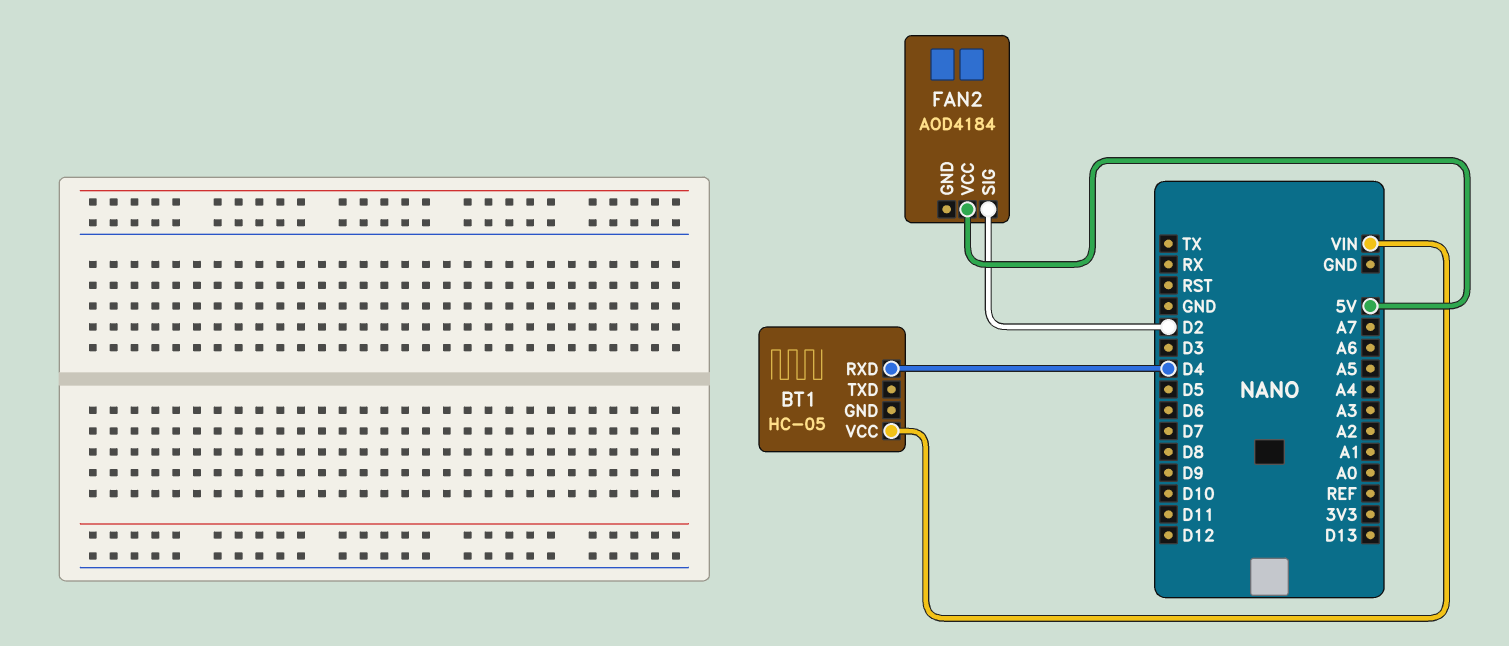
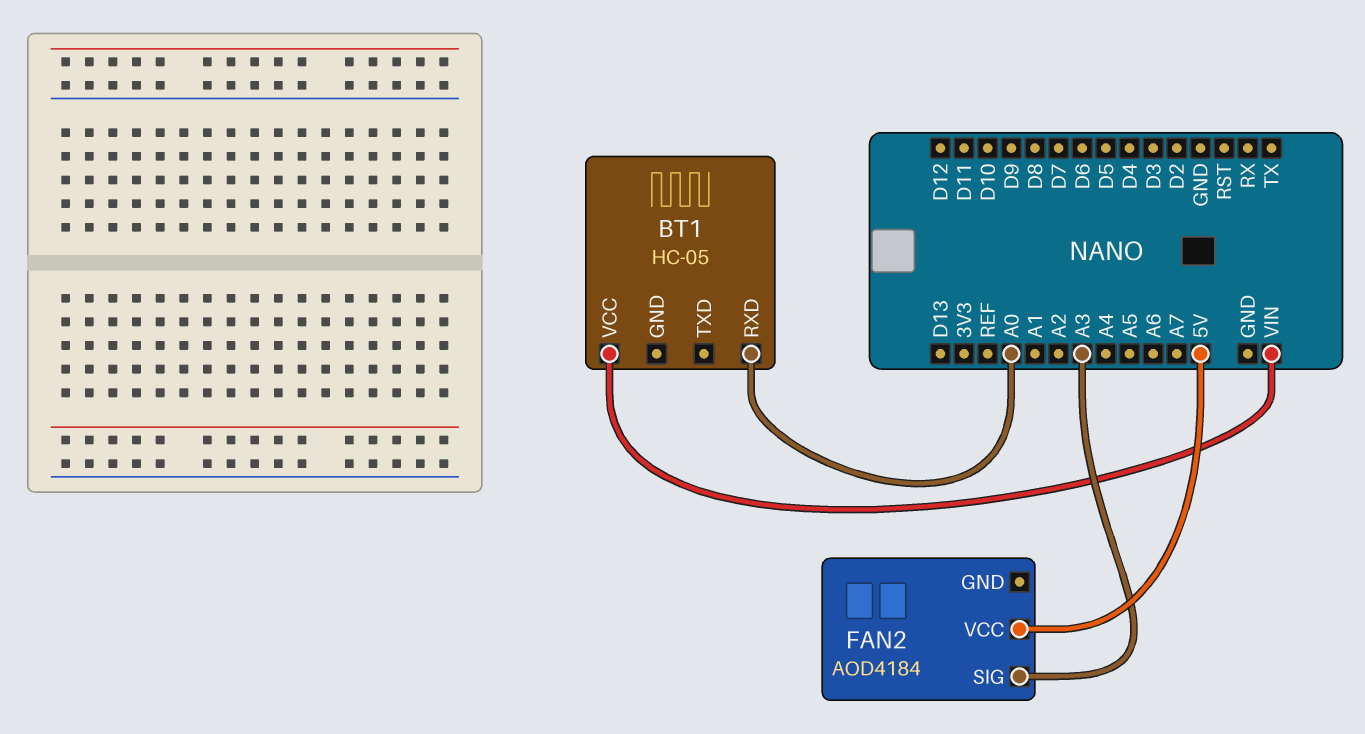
BT1 pin RXD: D4 -> A0
FAN2 pin SIG: D2 -> A3

